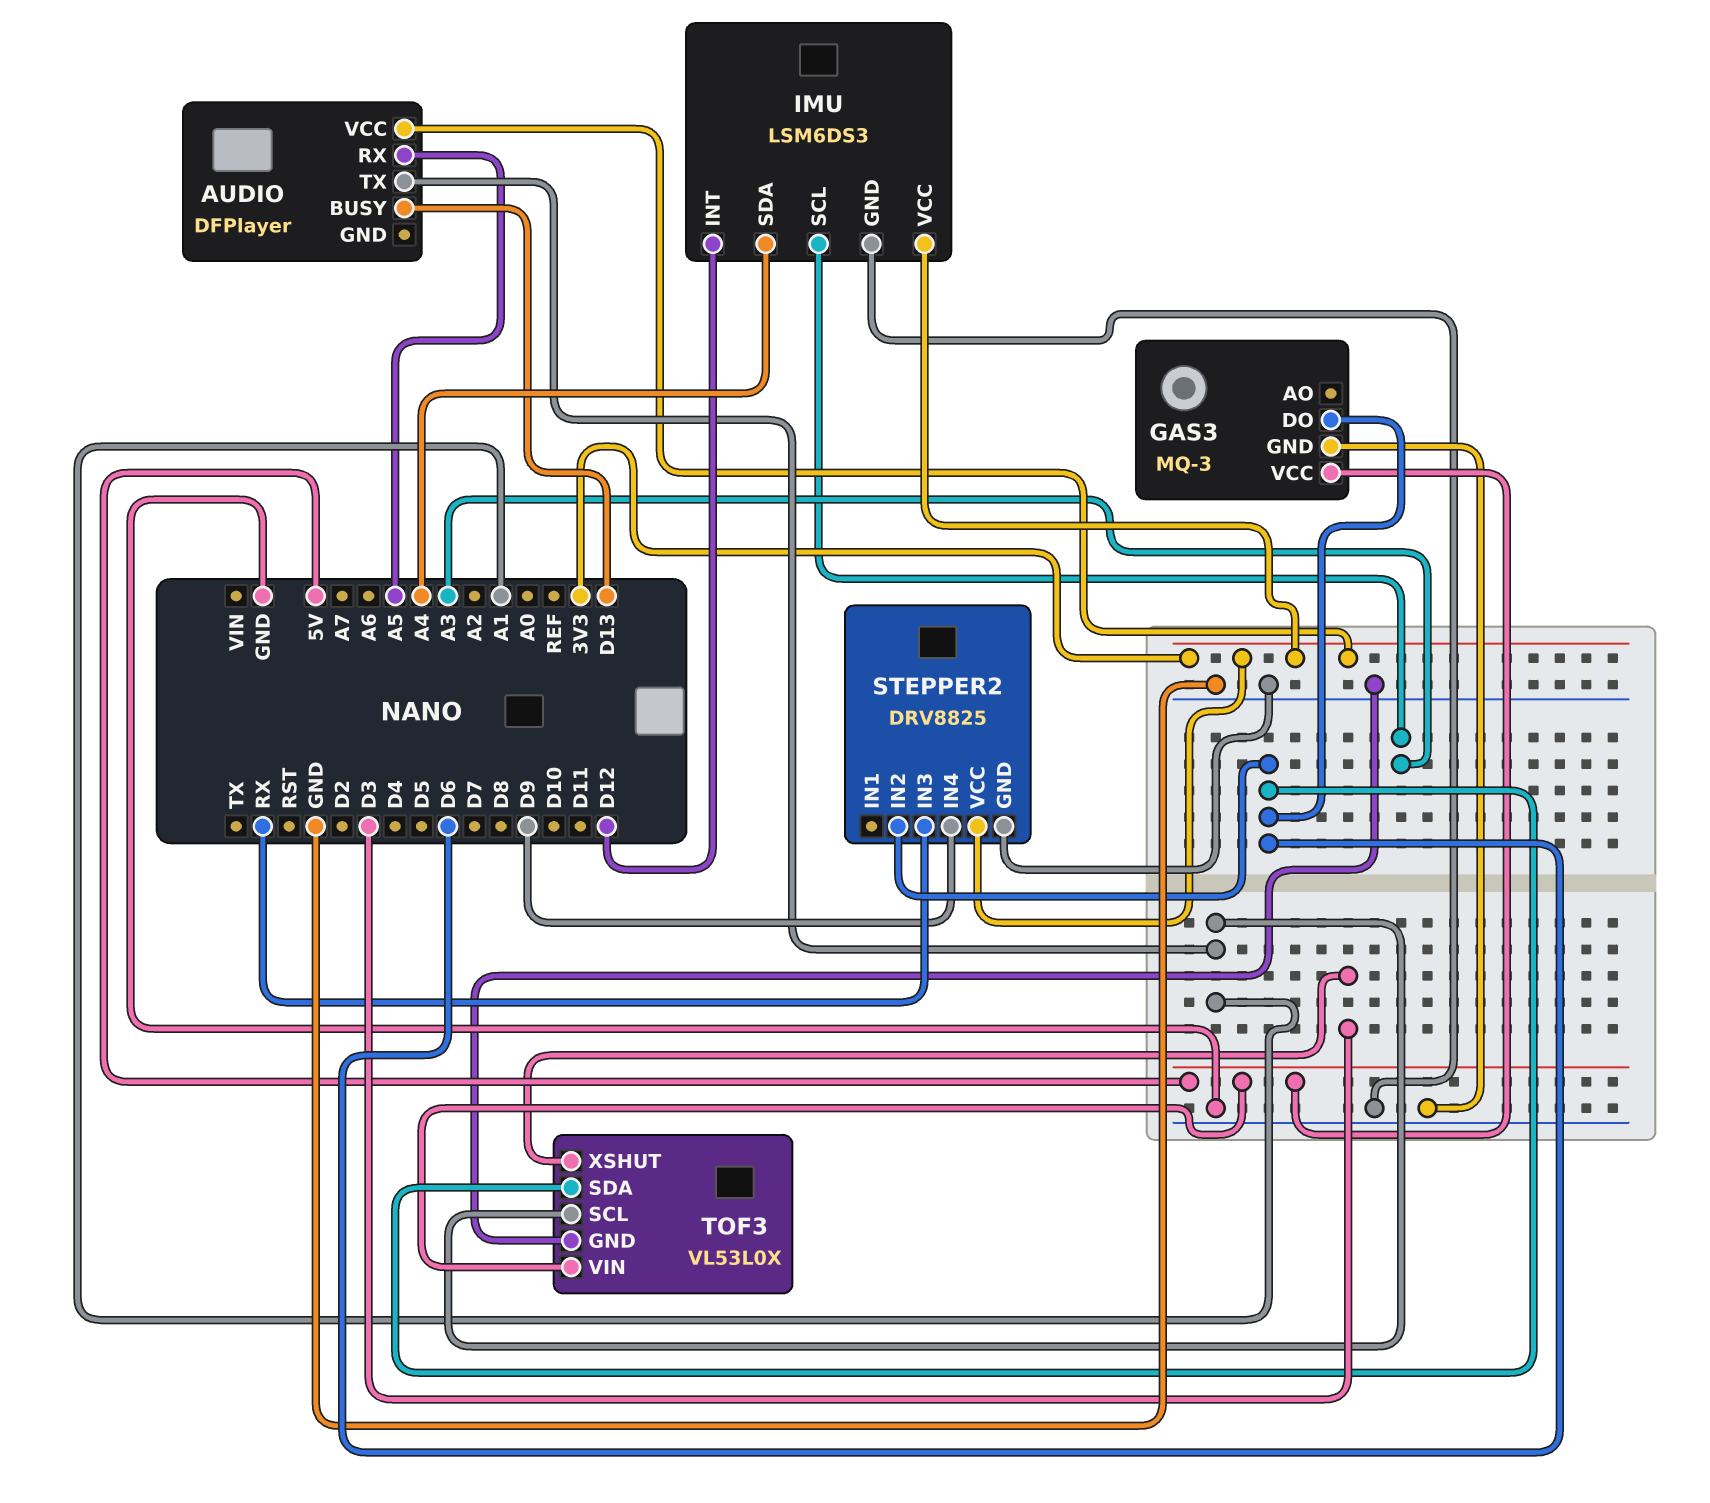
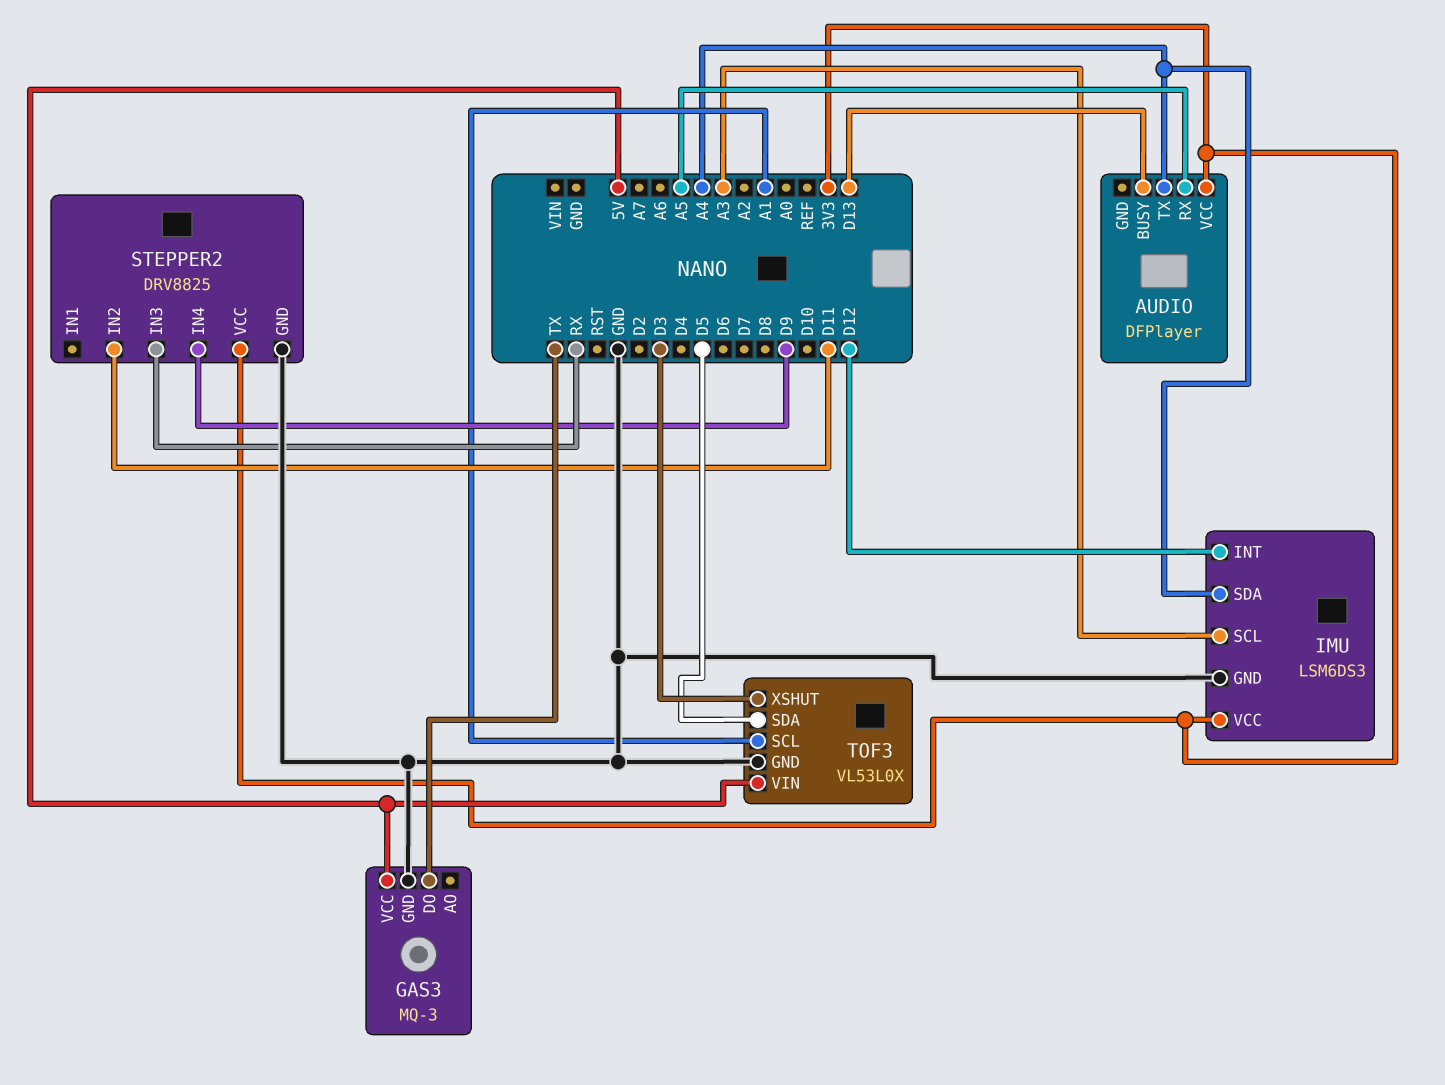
AUDIO pin TX: A1 -> A4
GAS3 pin DO: D6 -> TX
STEPPER2 pin IN2: D6 -> D11
TOF3 pin SDA: D6 -> D5

